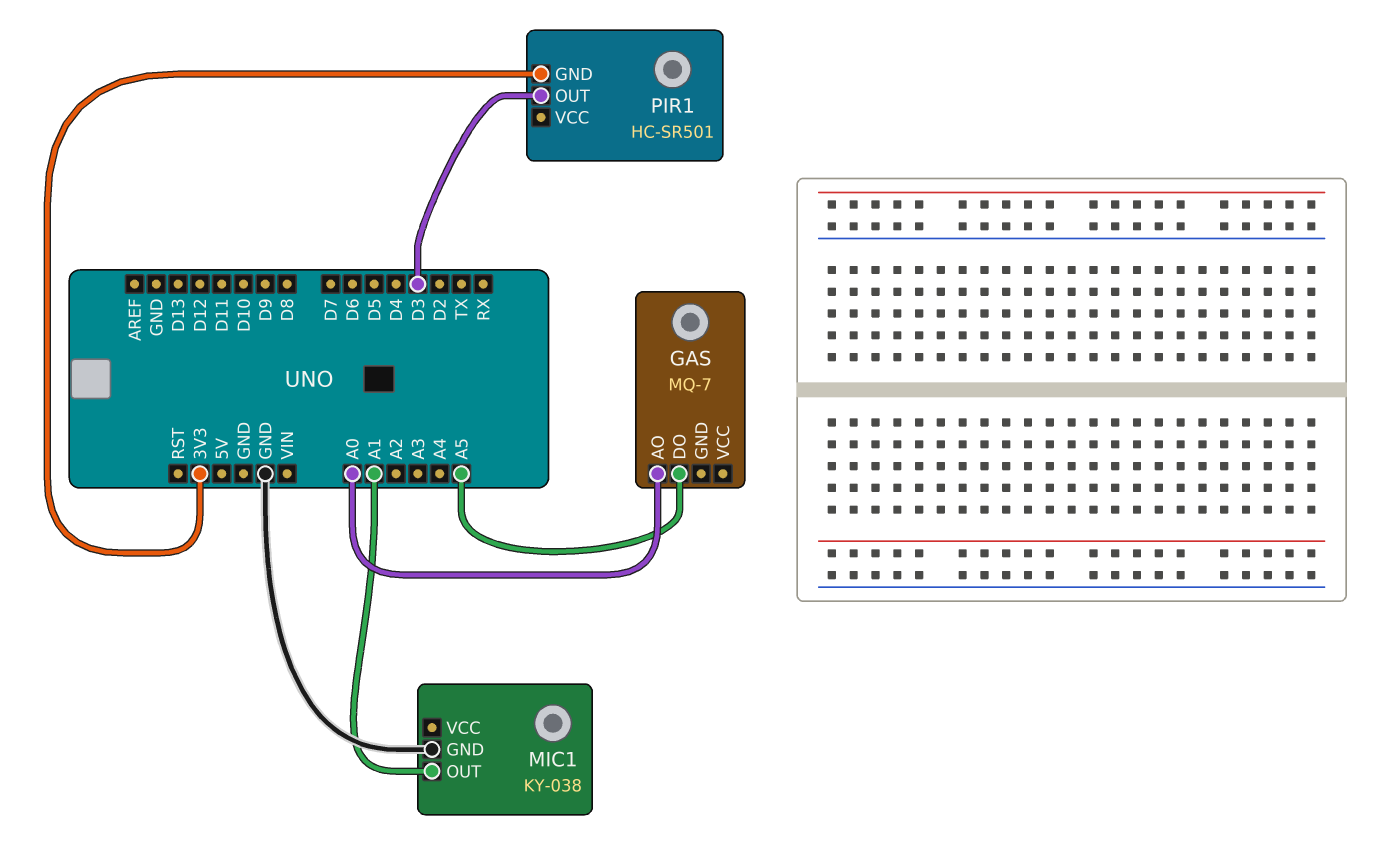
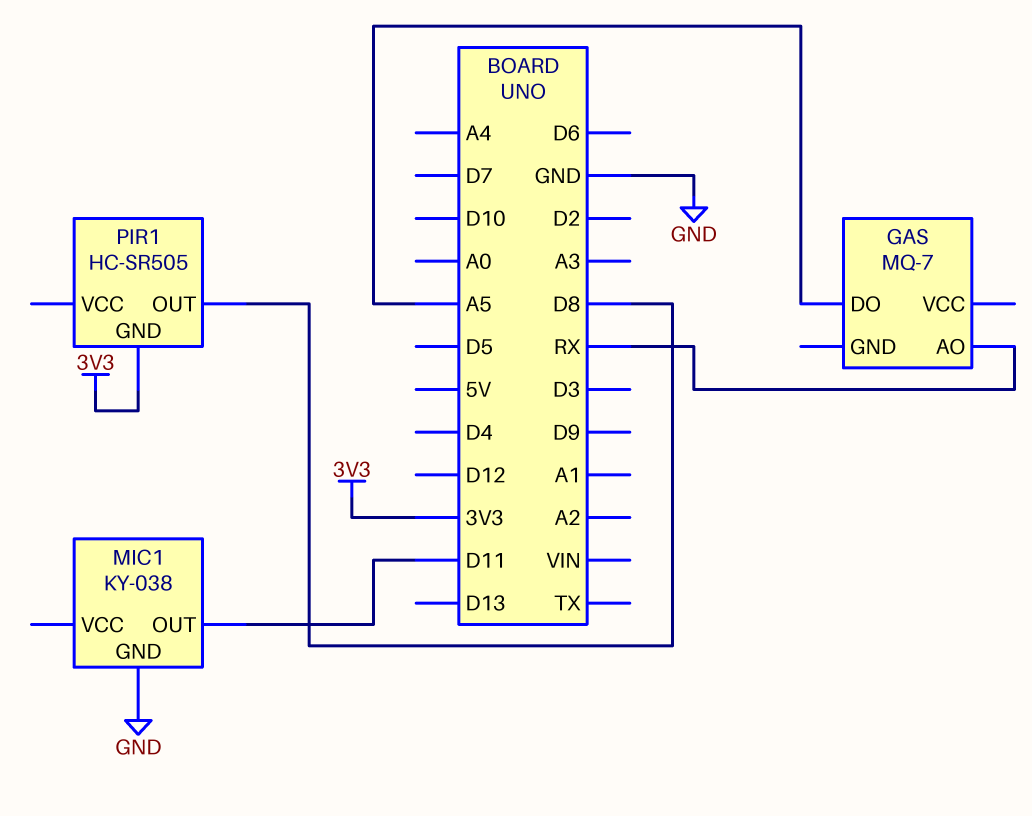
GAS pin AO: A0 -> RX
MIC1 pin OUT: A1 -> D11
PIR1: HC-SR501 -> HC-SR505
PIR1 pin OUT: D3 -> D8

